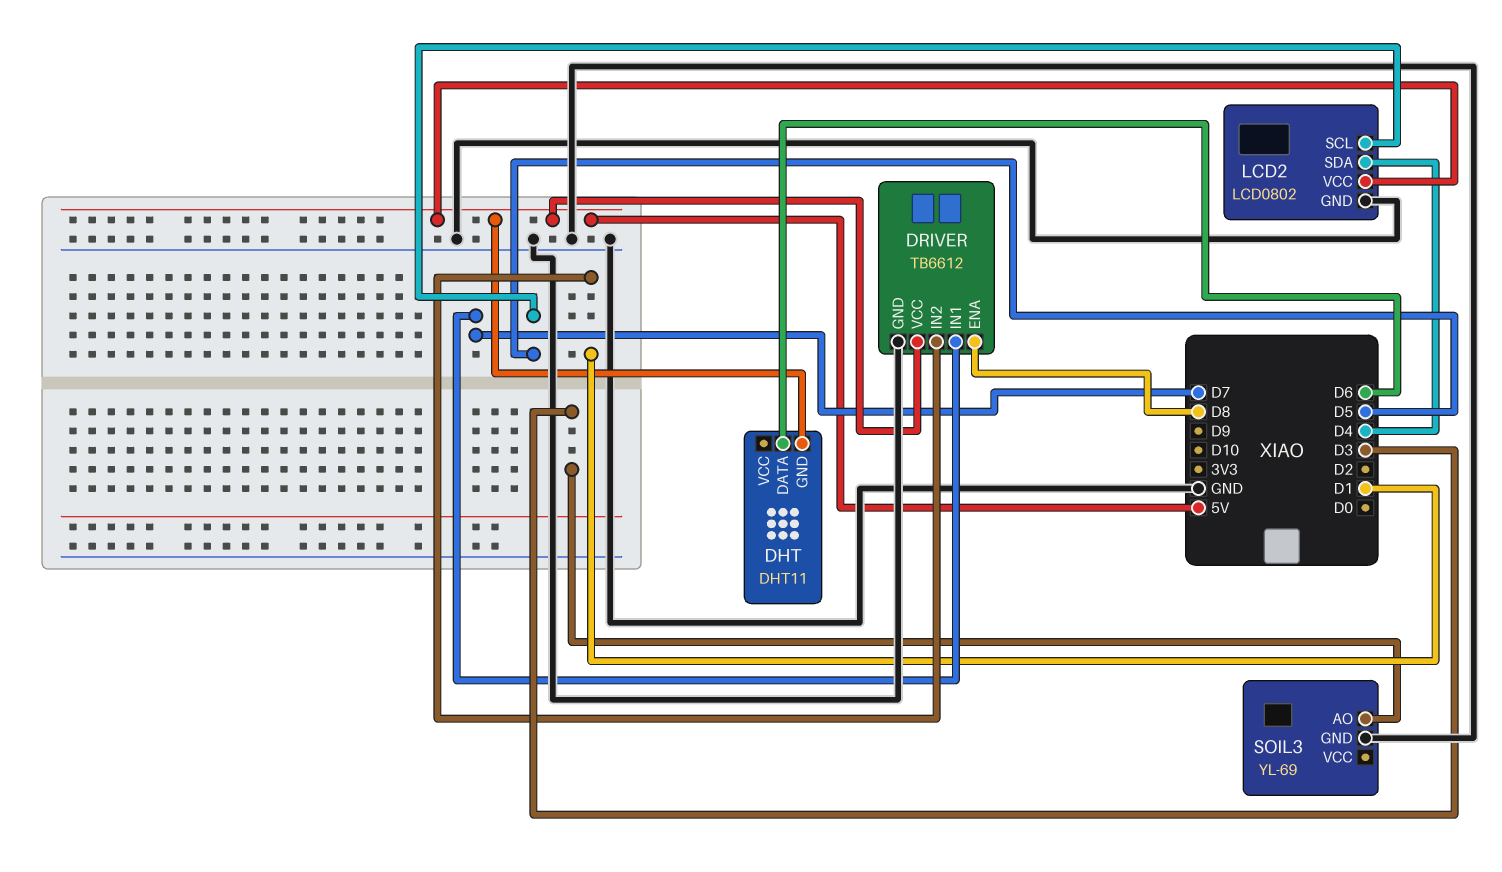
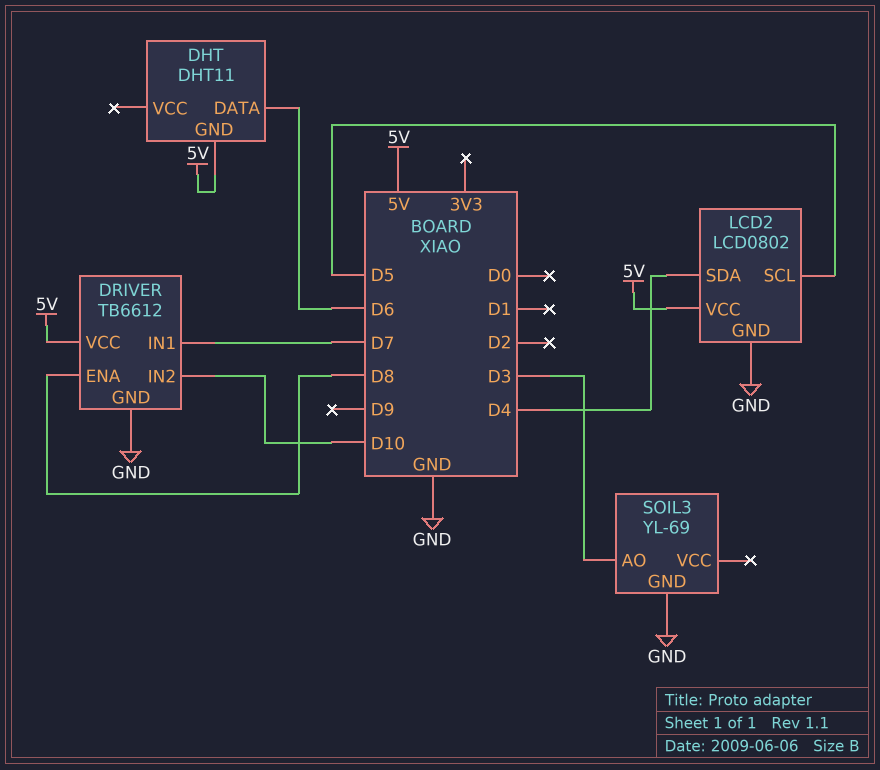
DRIVER pin IN2: D1 -> D10

